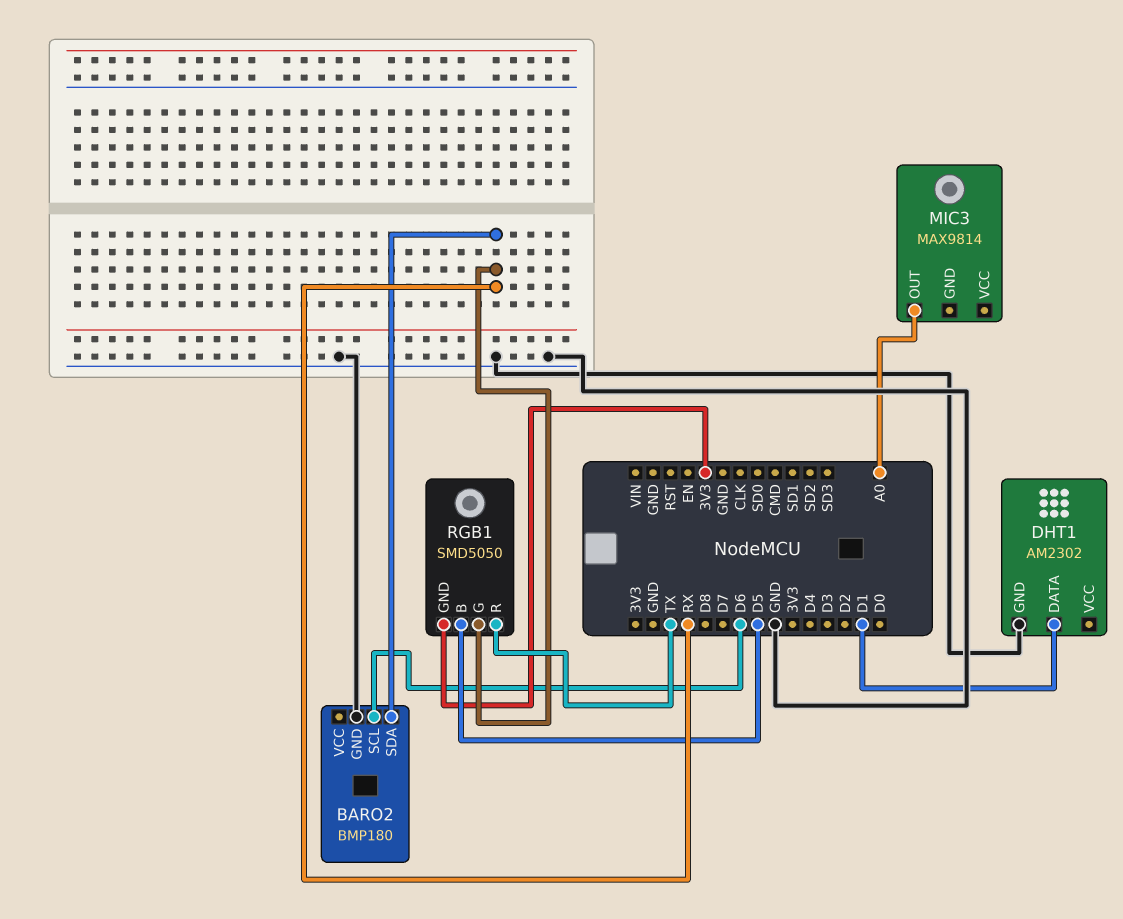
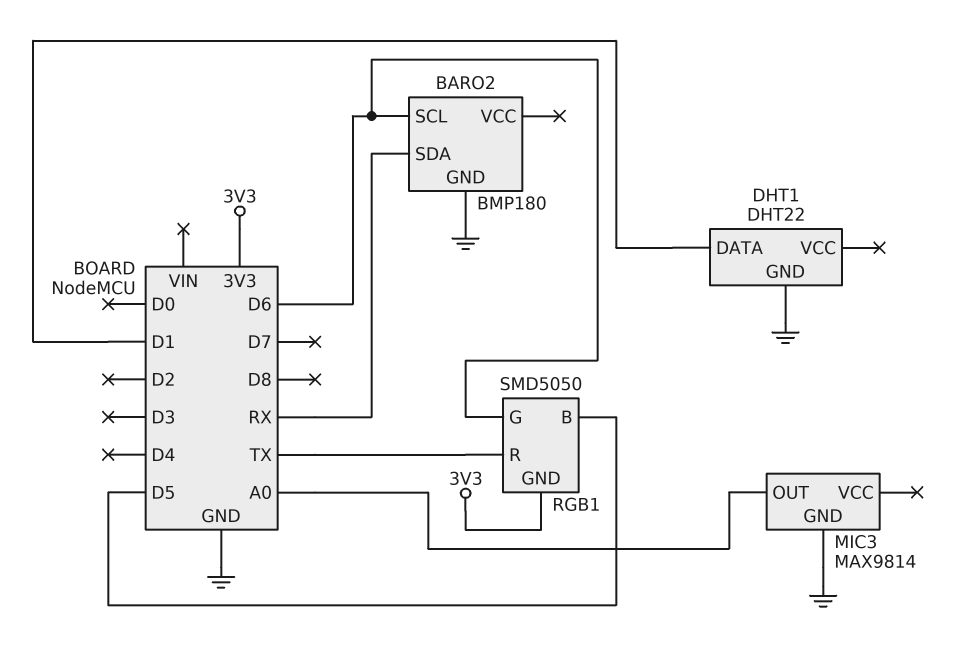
DHT1: AM2302 -> DHT22
MIC3 pin GND: none -> GND
RGB1 pin G: RX -> D6

